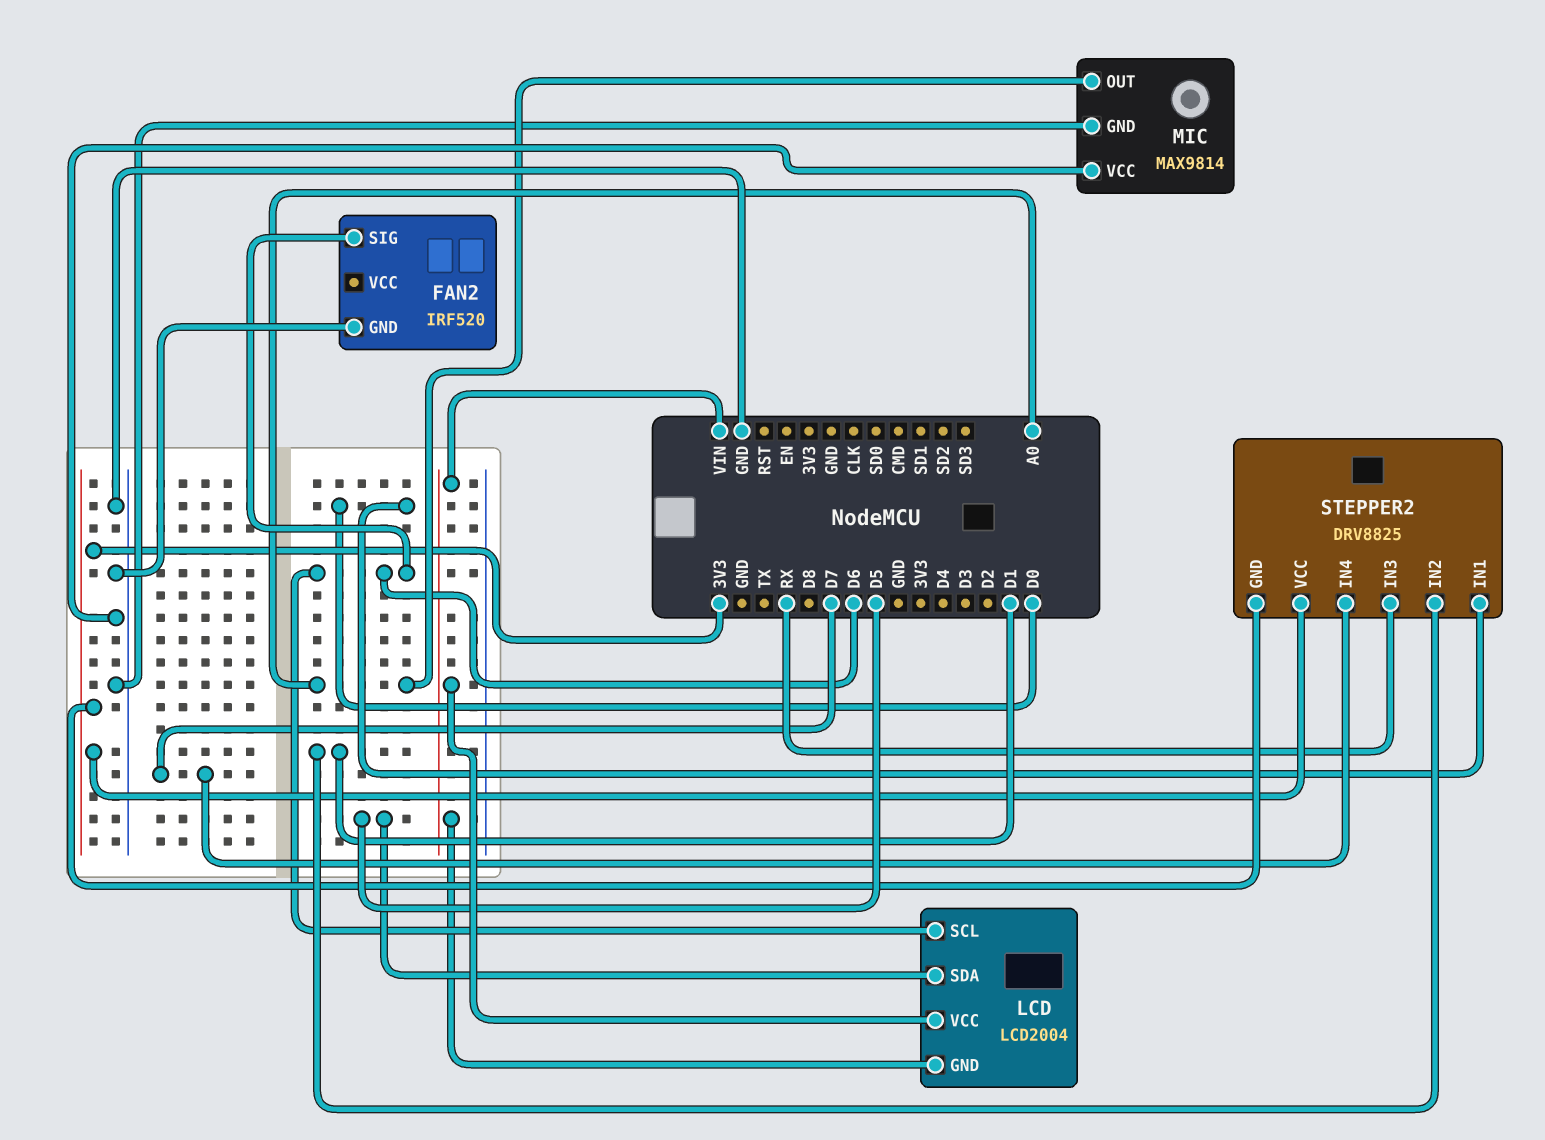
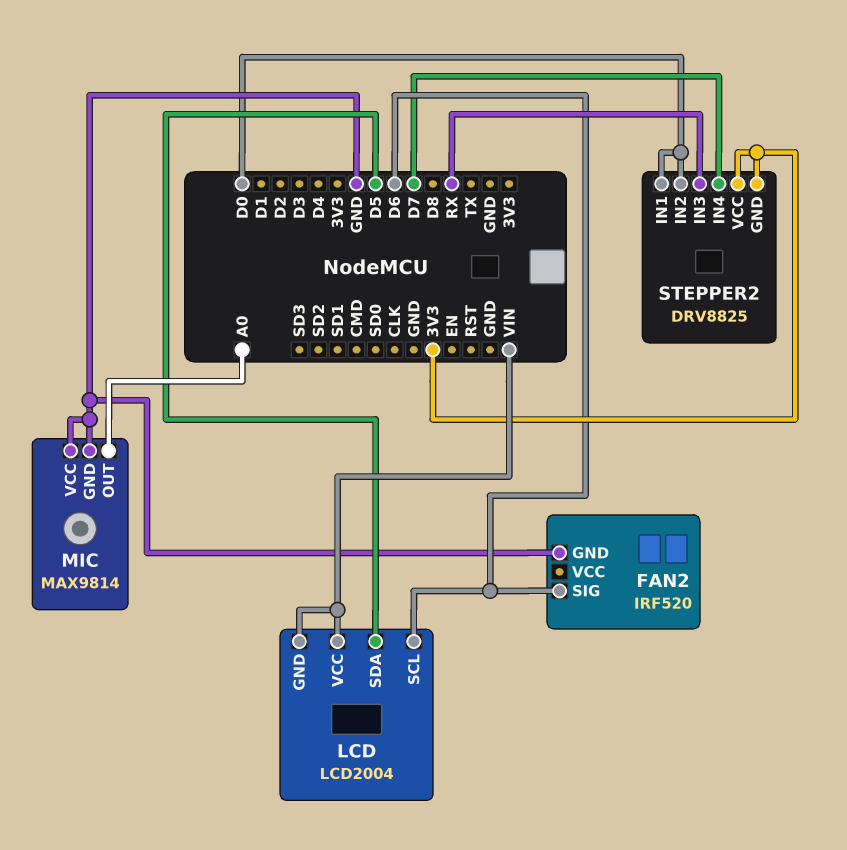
STEPPER2 pin IN2: D1 -> D0

